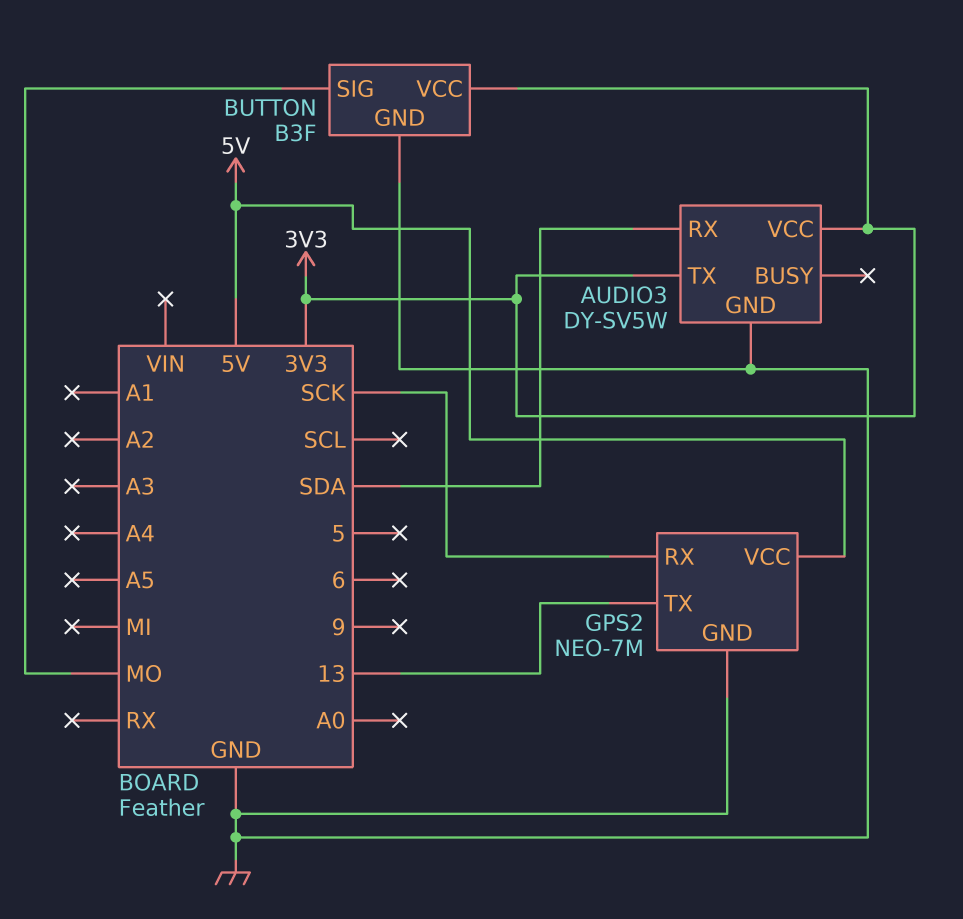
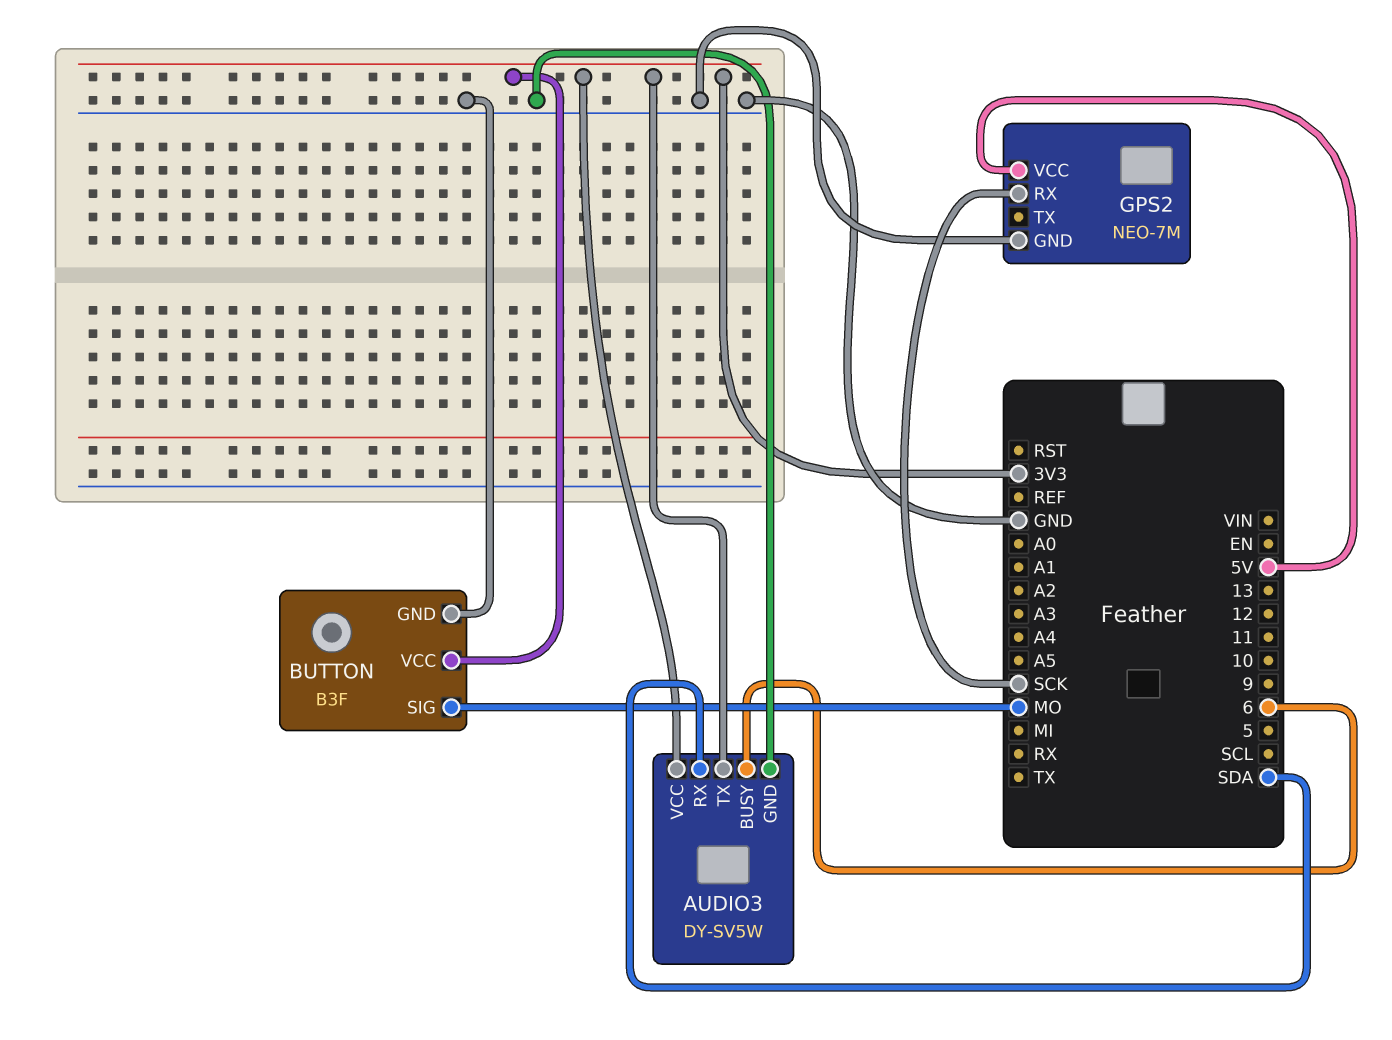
AUDIO3 pin BUSY: none -> 6
GPS2 pin TX: 13 -> none

